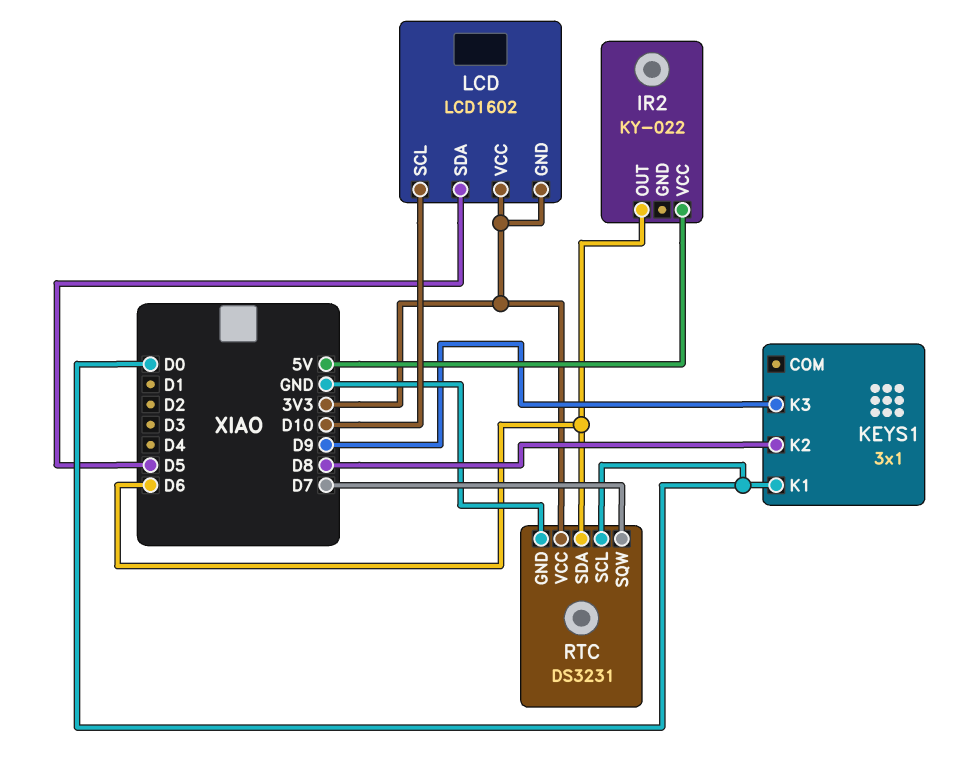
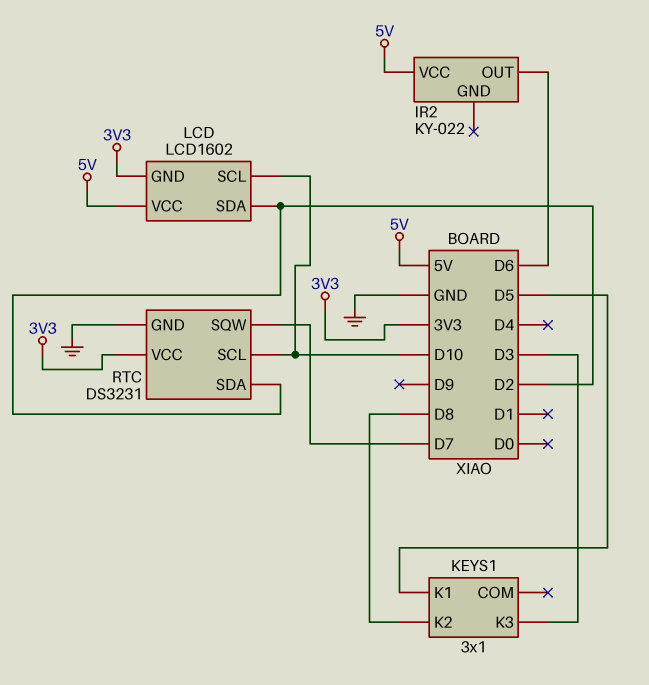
KEYS1 pin K1: D0 -> D5
KEYS1 pin K3: D9 -> D3
LCD pin SDA: D5 -> D2
LCD pin VCC: 3V3 -> 5V
RTC pin SCL: D0 -> D10
RTC pin SDA: D6 -> D2

